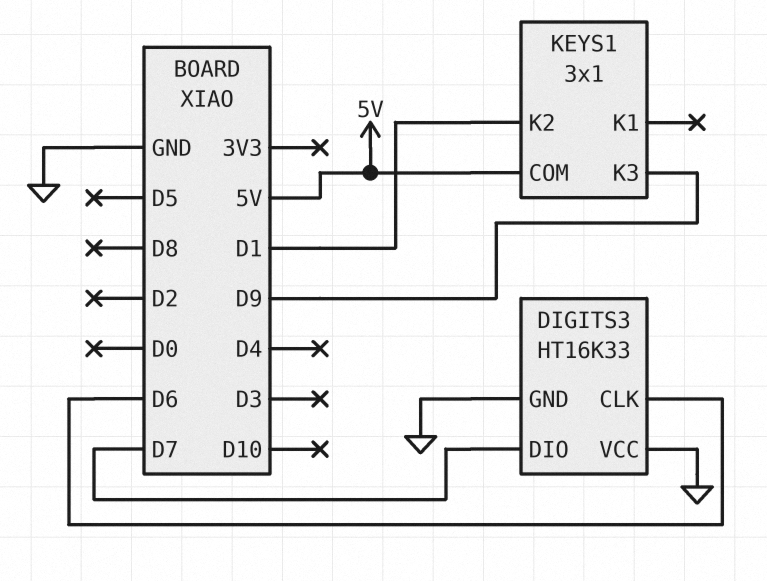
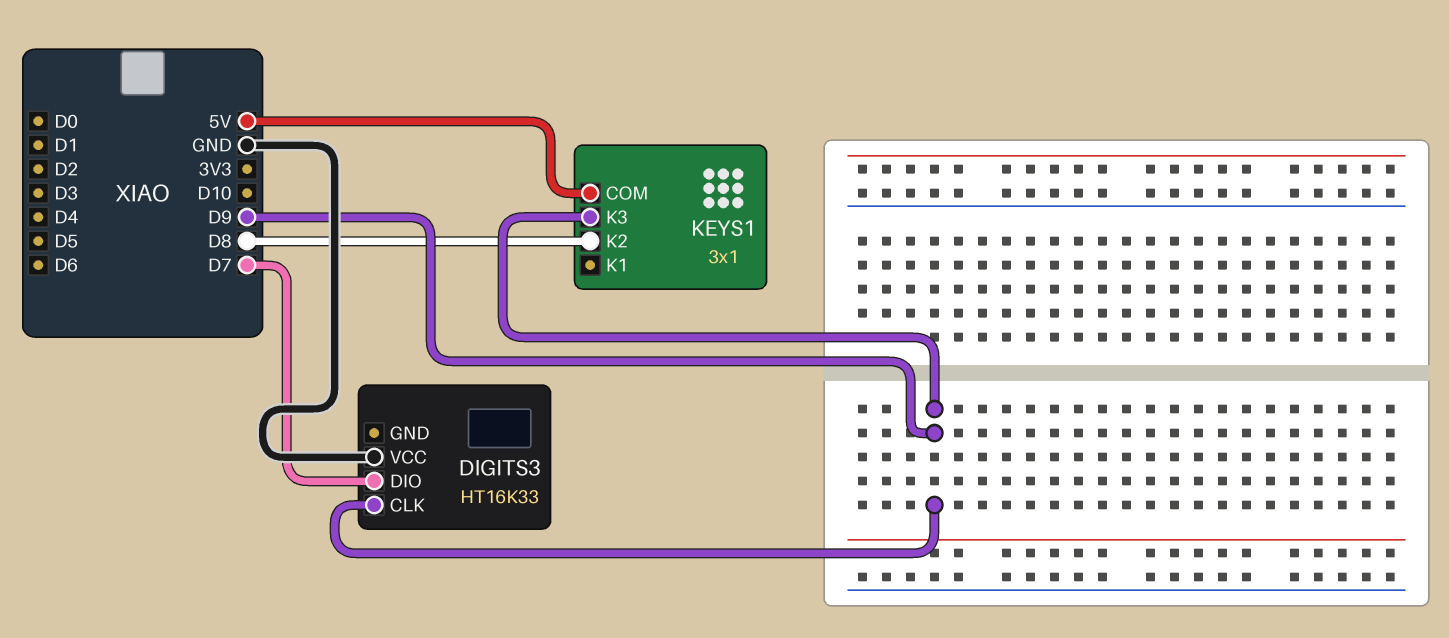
DIGITS3 pin CLK: D6 -> D9
DIGITS3 pin GND: GND -> none
KEYS1 pin K2: D1 -> D8

